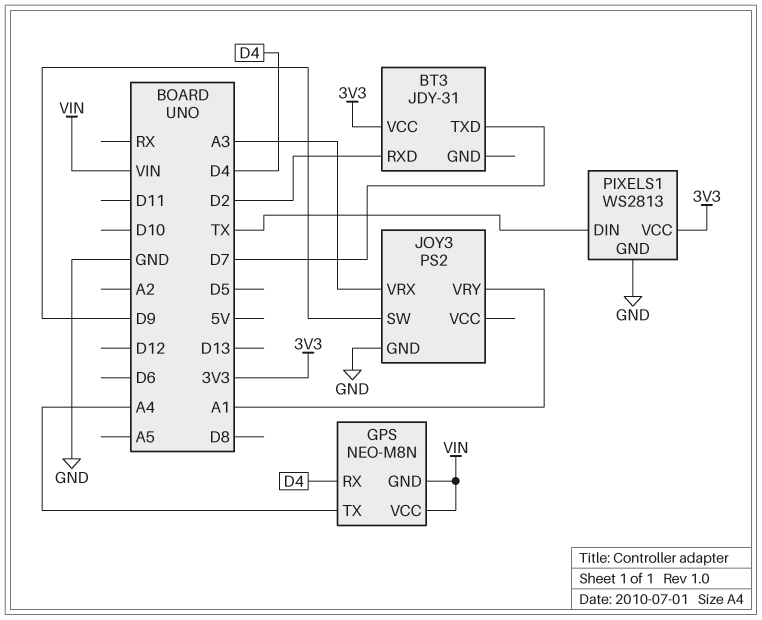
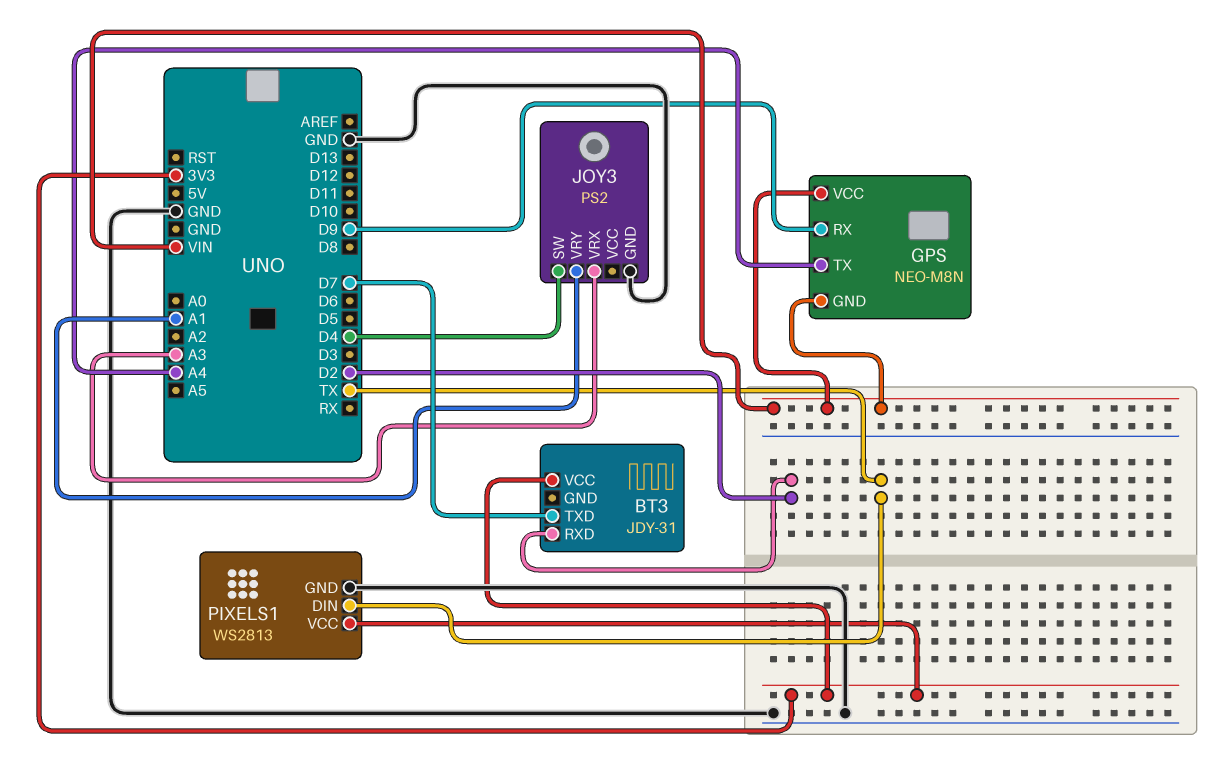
GPS pin RX: D4 -> D9
JOY3 pin SW: D9 -> D4

